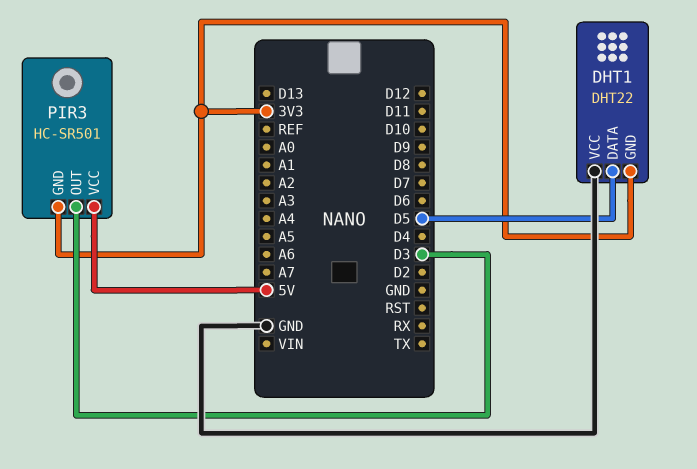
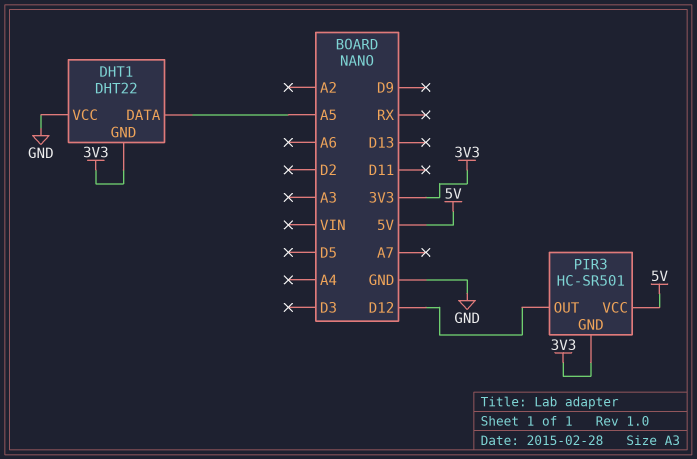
DHT1 pin DATA: D5 -> A5
PIR3 pin OUT: D3 -> D12

